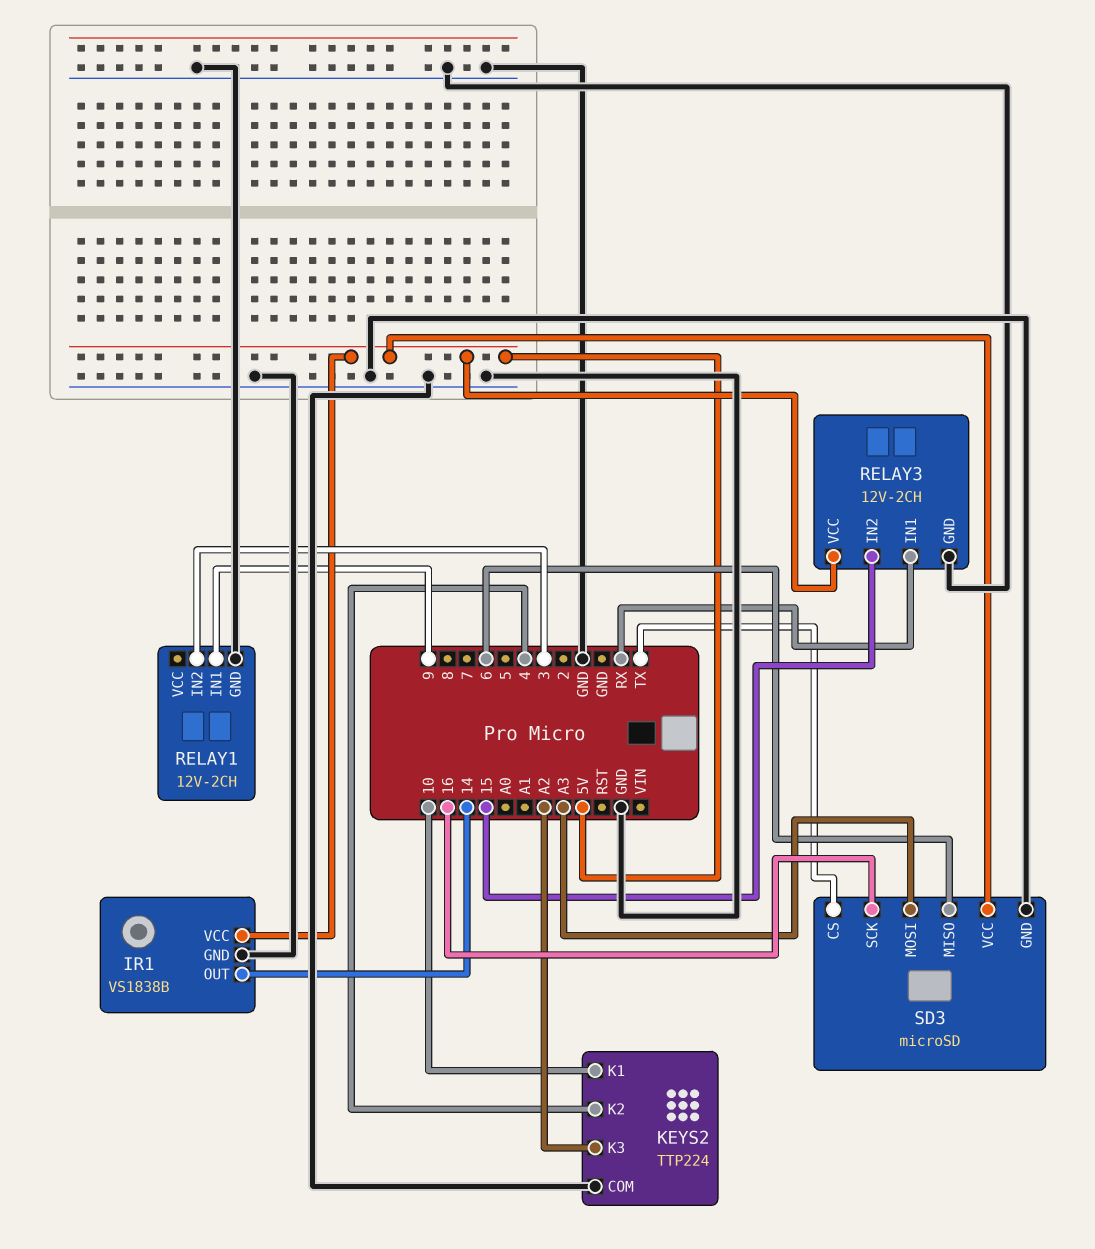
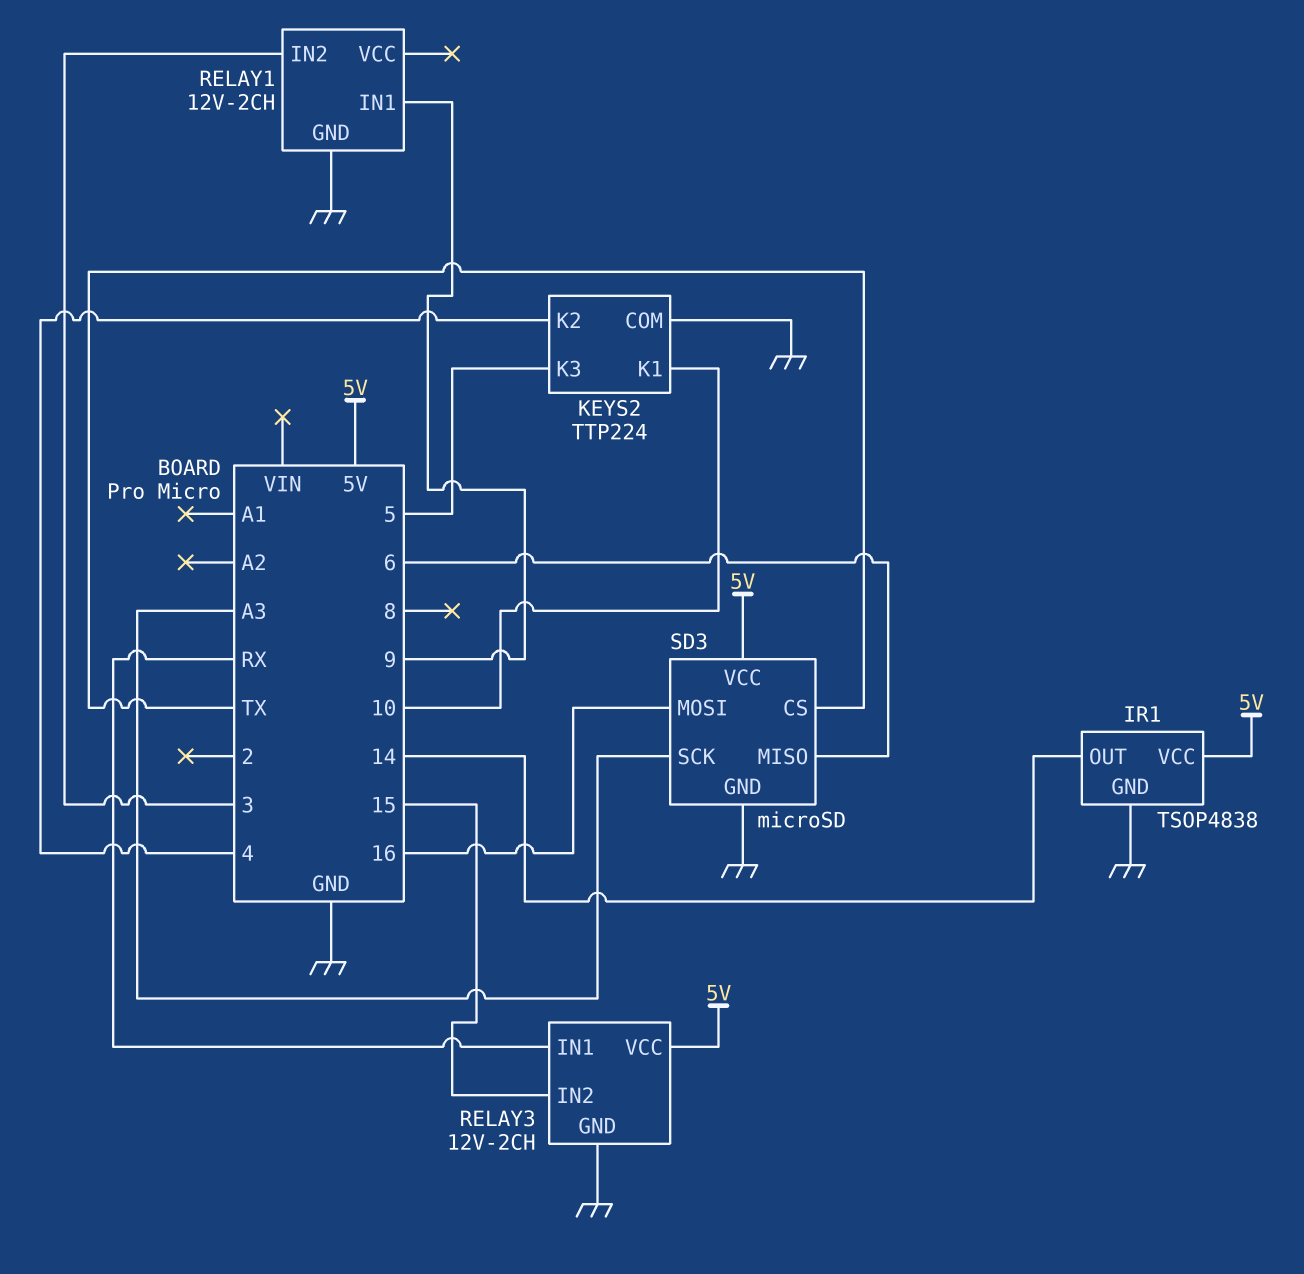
IR1: VS1838B -> TSOP4838
KEYS2 pin K3: A2 -> 5
SD3 pin MOSI: A3 -> 16
SD3 pin SCK: 16 -> A3

